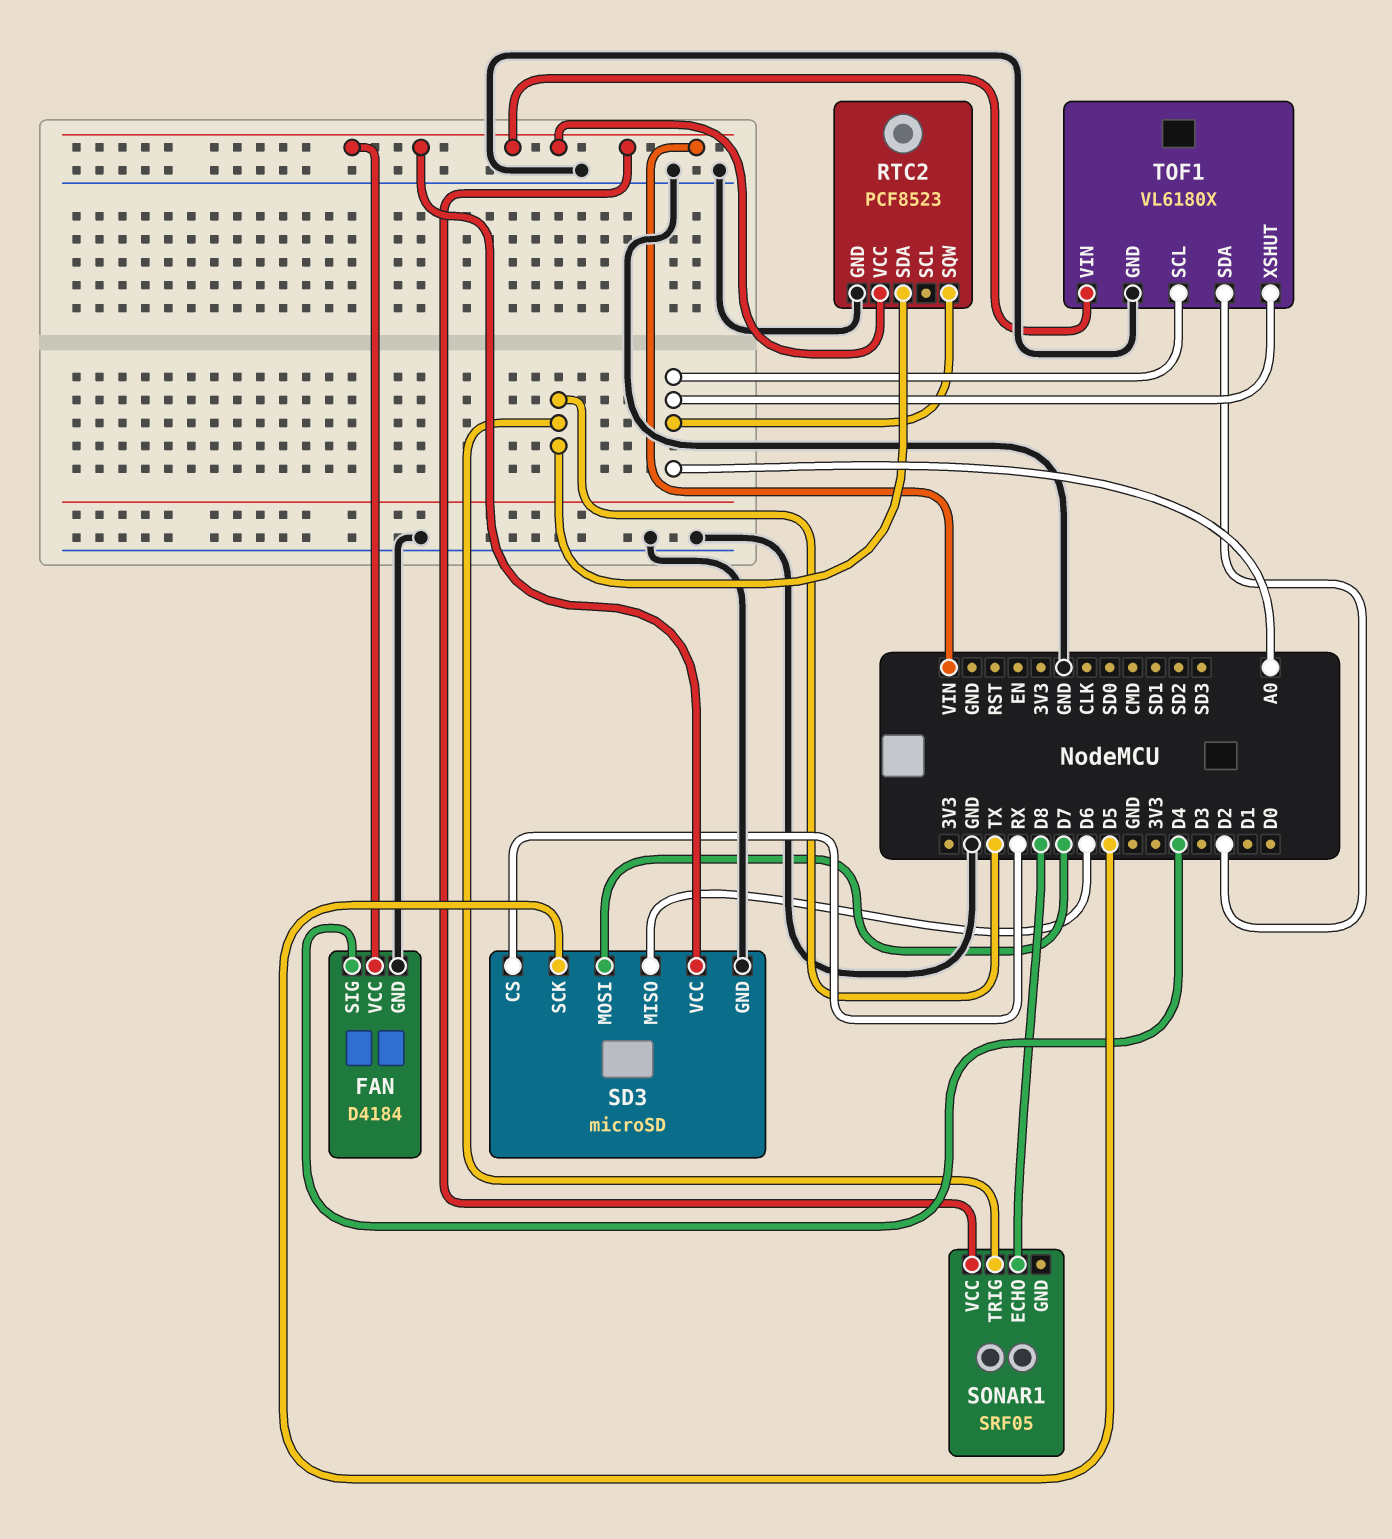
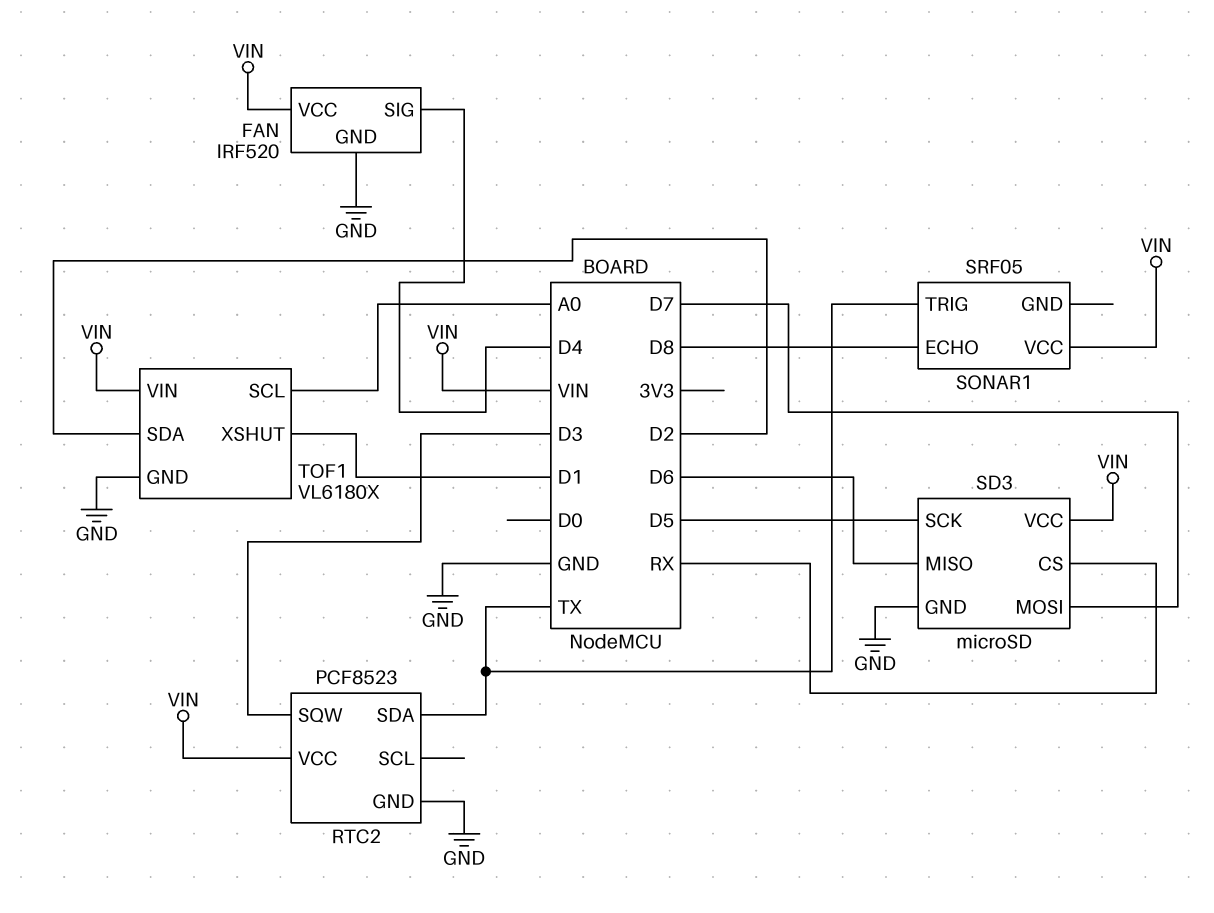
FAN: D4184 -> IRF520
RTC2 pin SQW: A0 -> D3
TOF1 pin XSHUT: A0 -> D1

